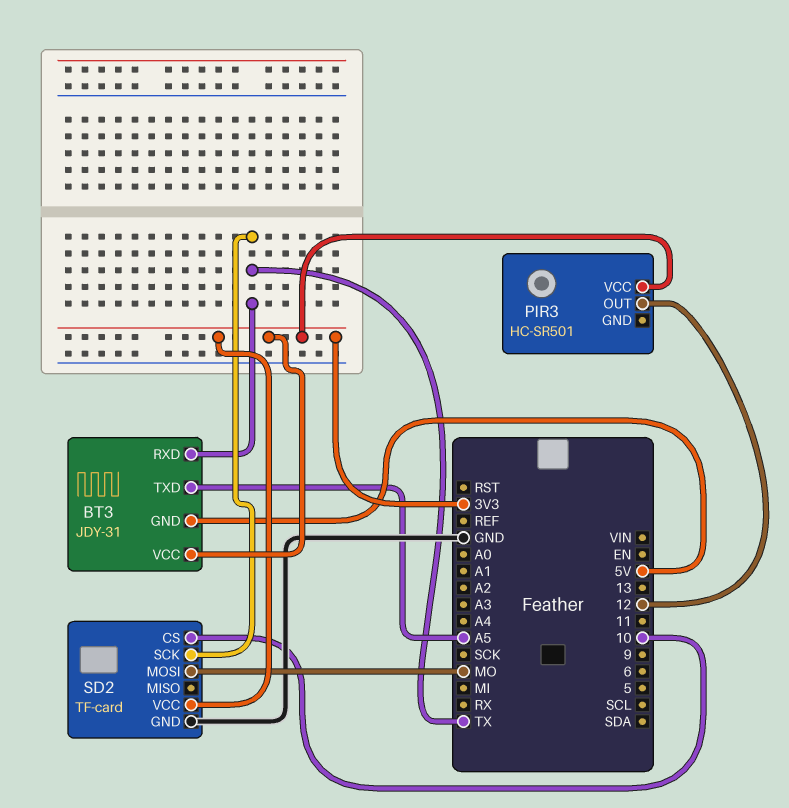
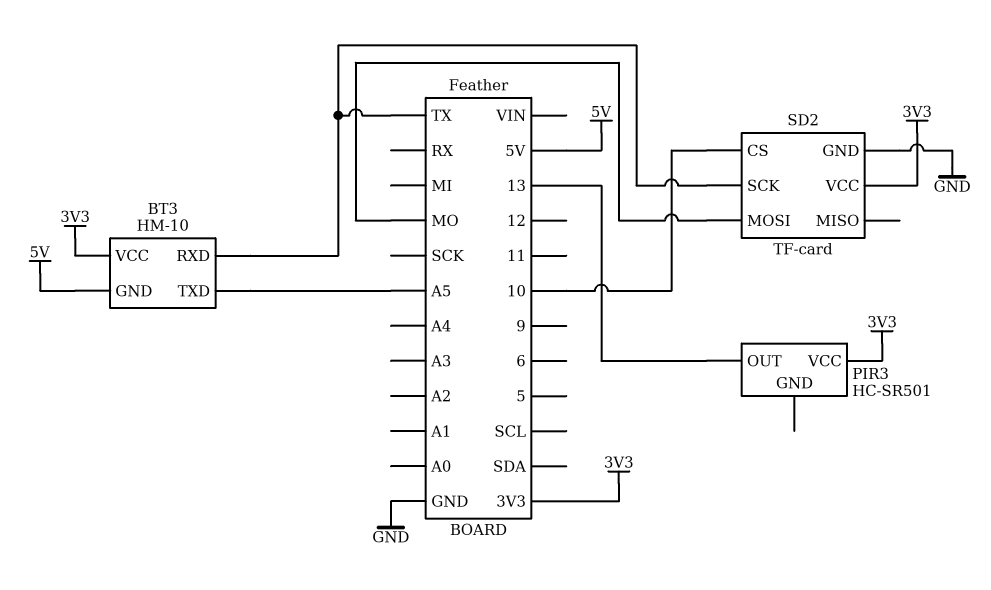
BT3: JDY-31 -> HM-10
PIR3 pin OUT: 12 -> 13

